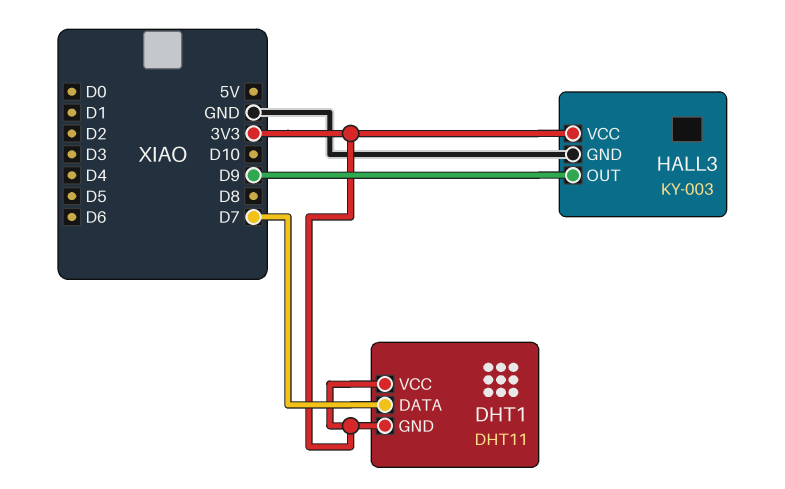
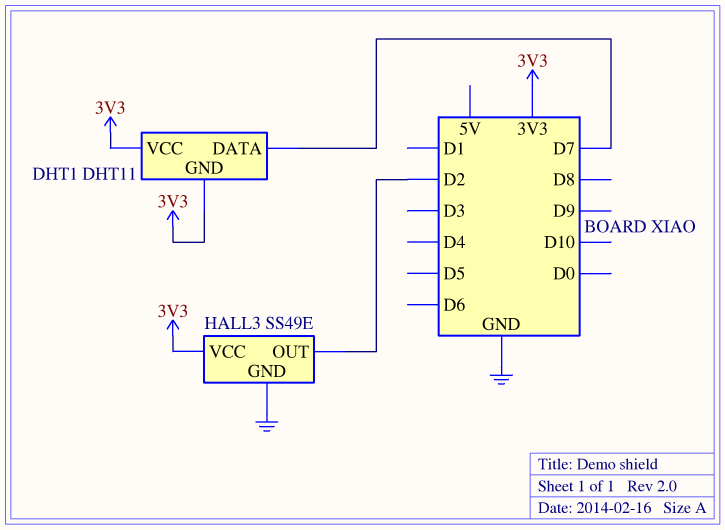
HALL3: KY-003 -> SS49E
HALL3 pin OUT: D9 -> D2

